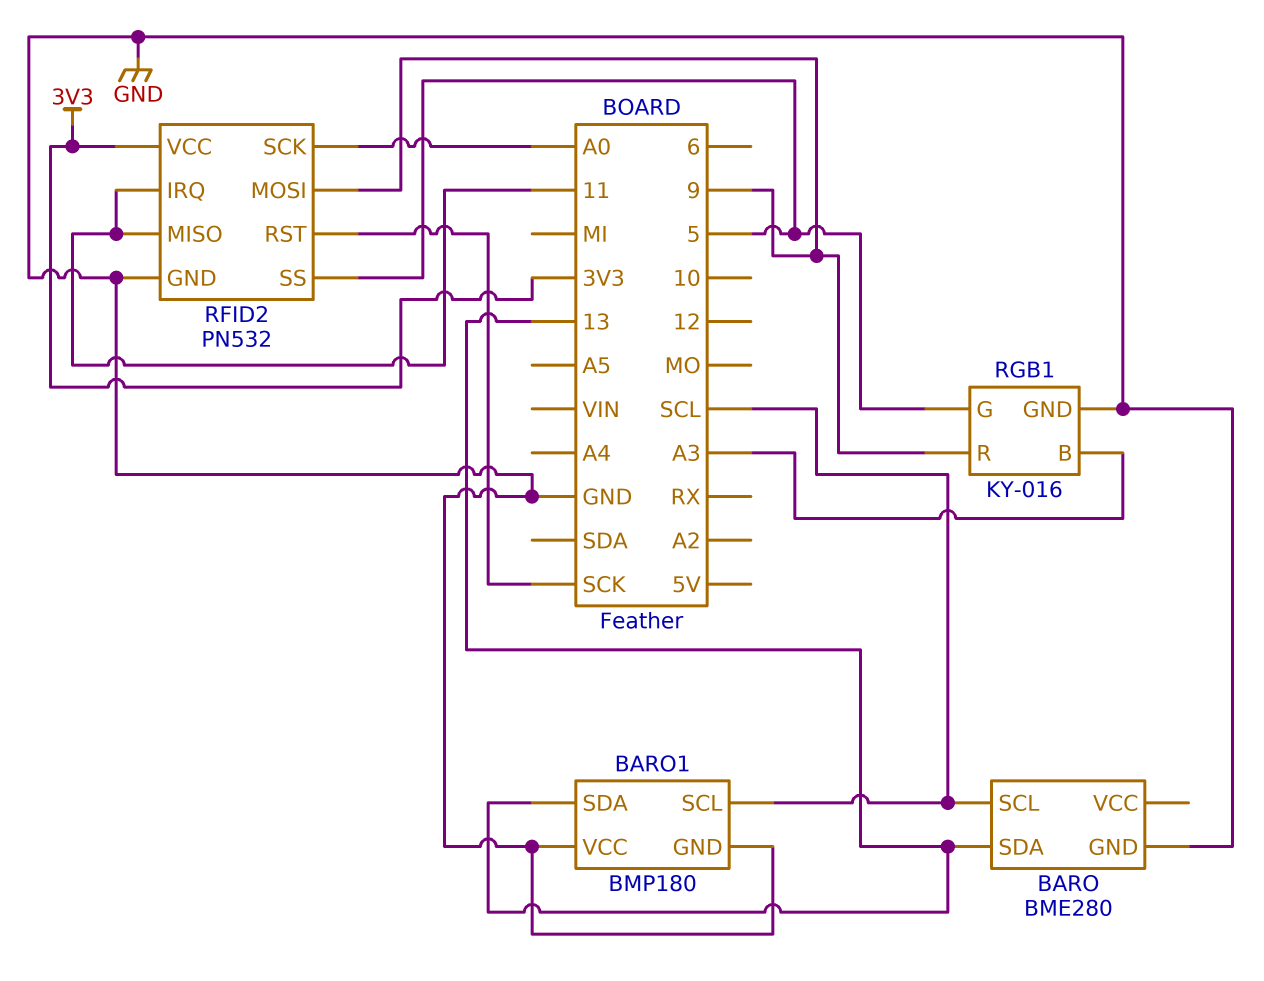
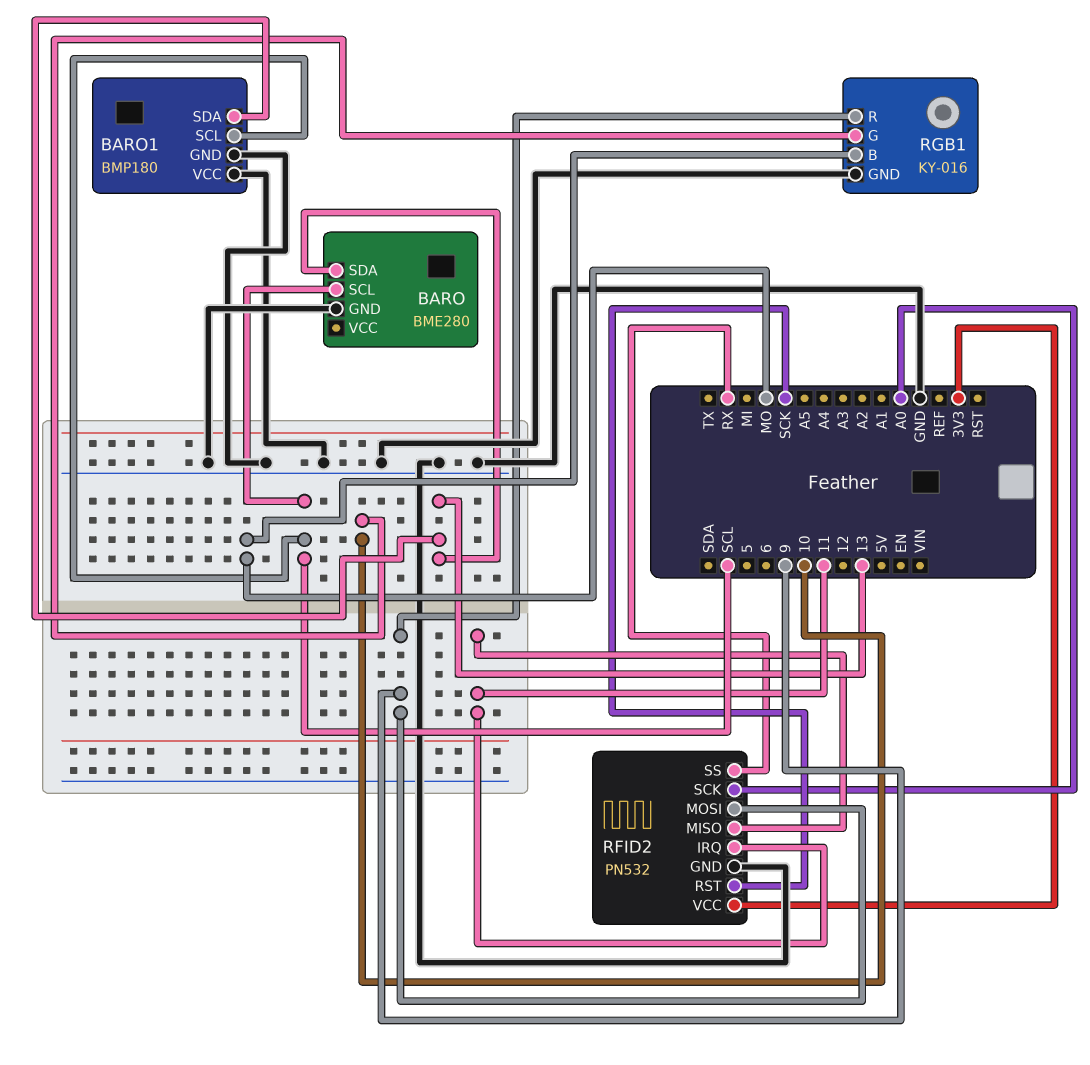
RFID2 pin SS: 5 -> RX
RGB1 pin B: A3 -> MO
RGB1 pin G: 5 -> 10

